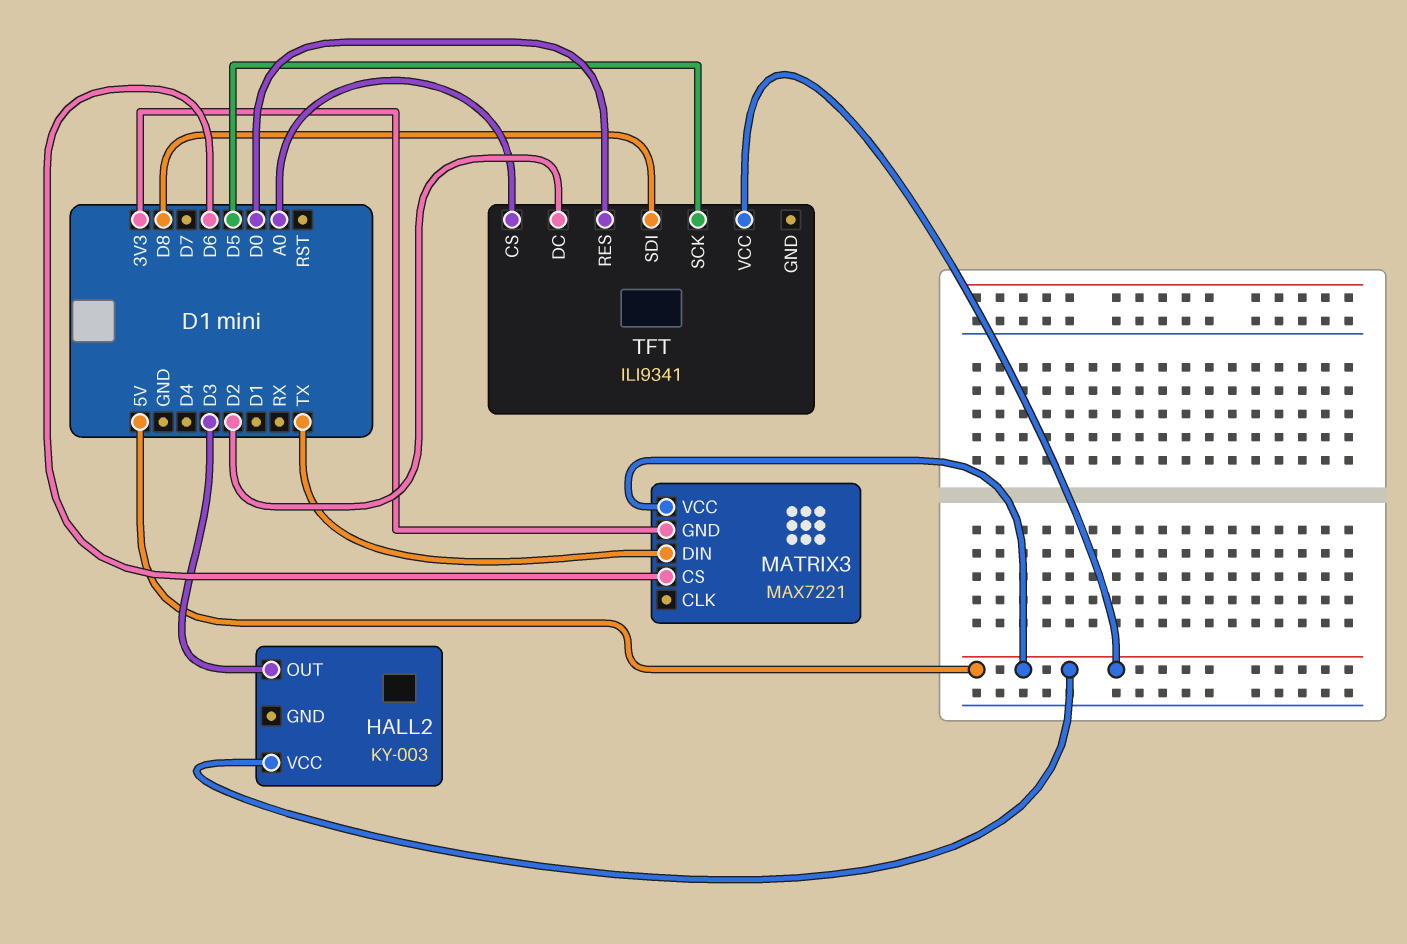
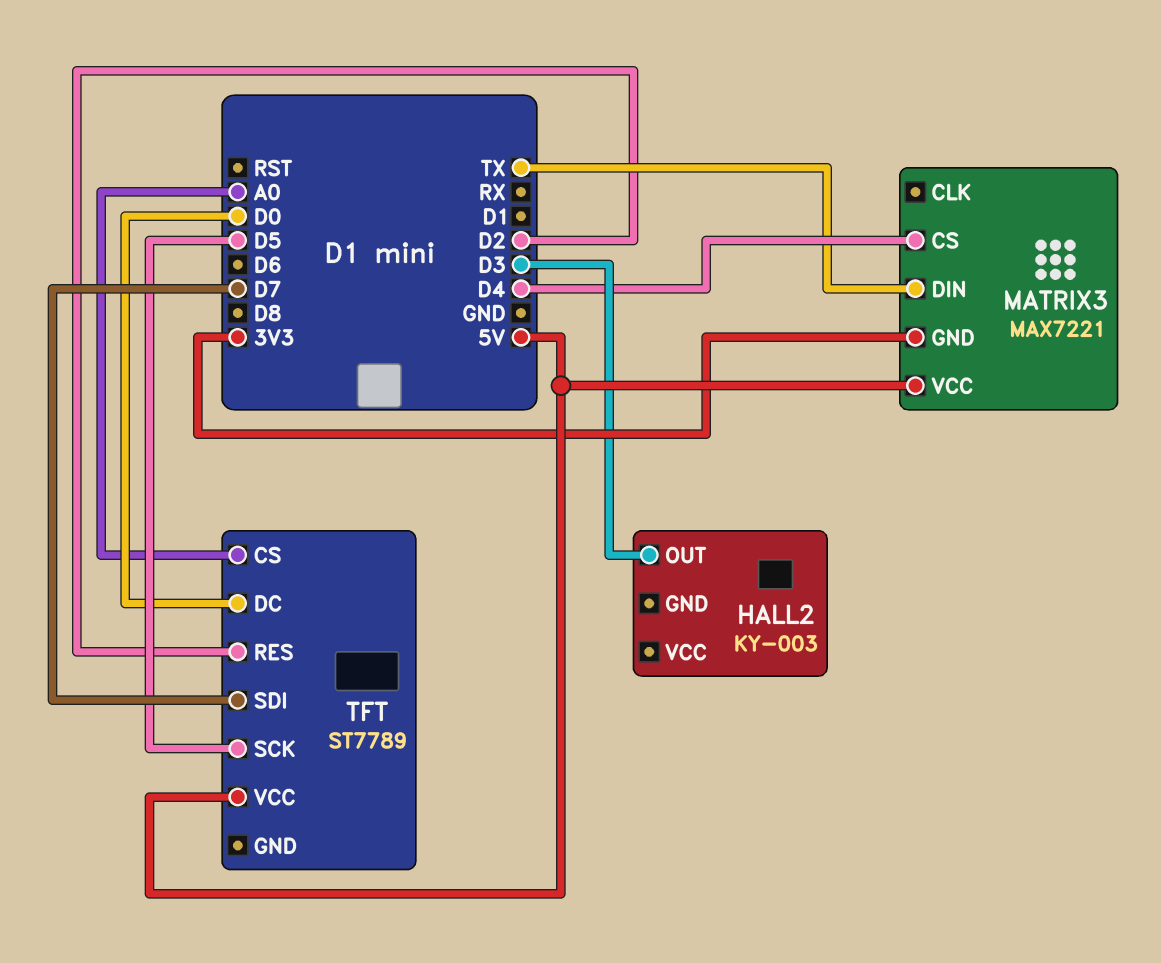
HALL2 pin VCC: 5V -> none
MATRIX3 pin CS: D6 -> D4
TFT: ILI9341 -> ST7789
TFT pin DC: D2 -> D0
TFT pin RES: D0 -> D2
TFT pin SDI: D8 -> D7

